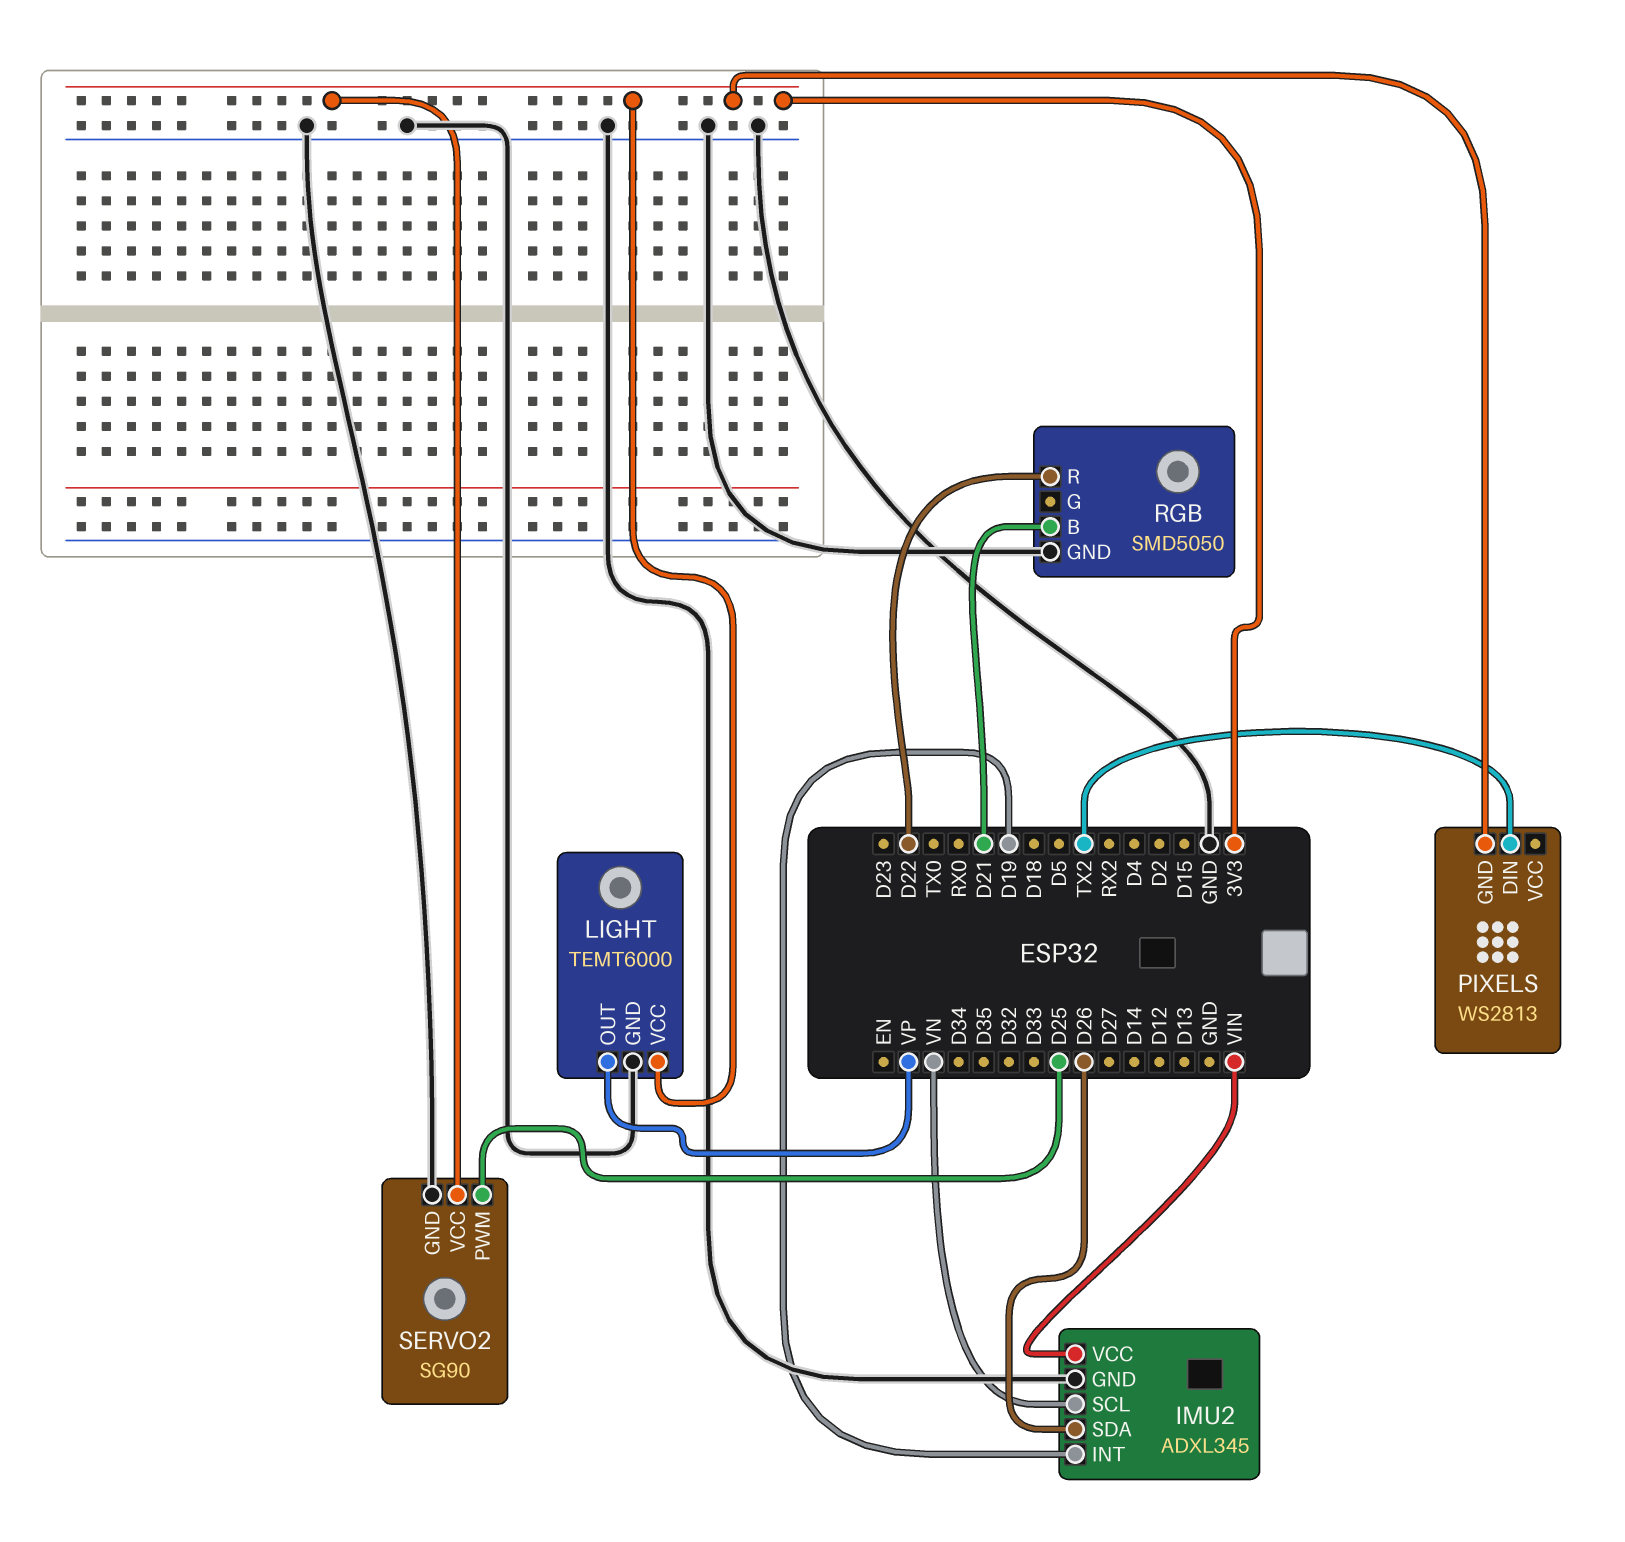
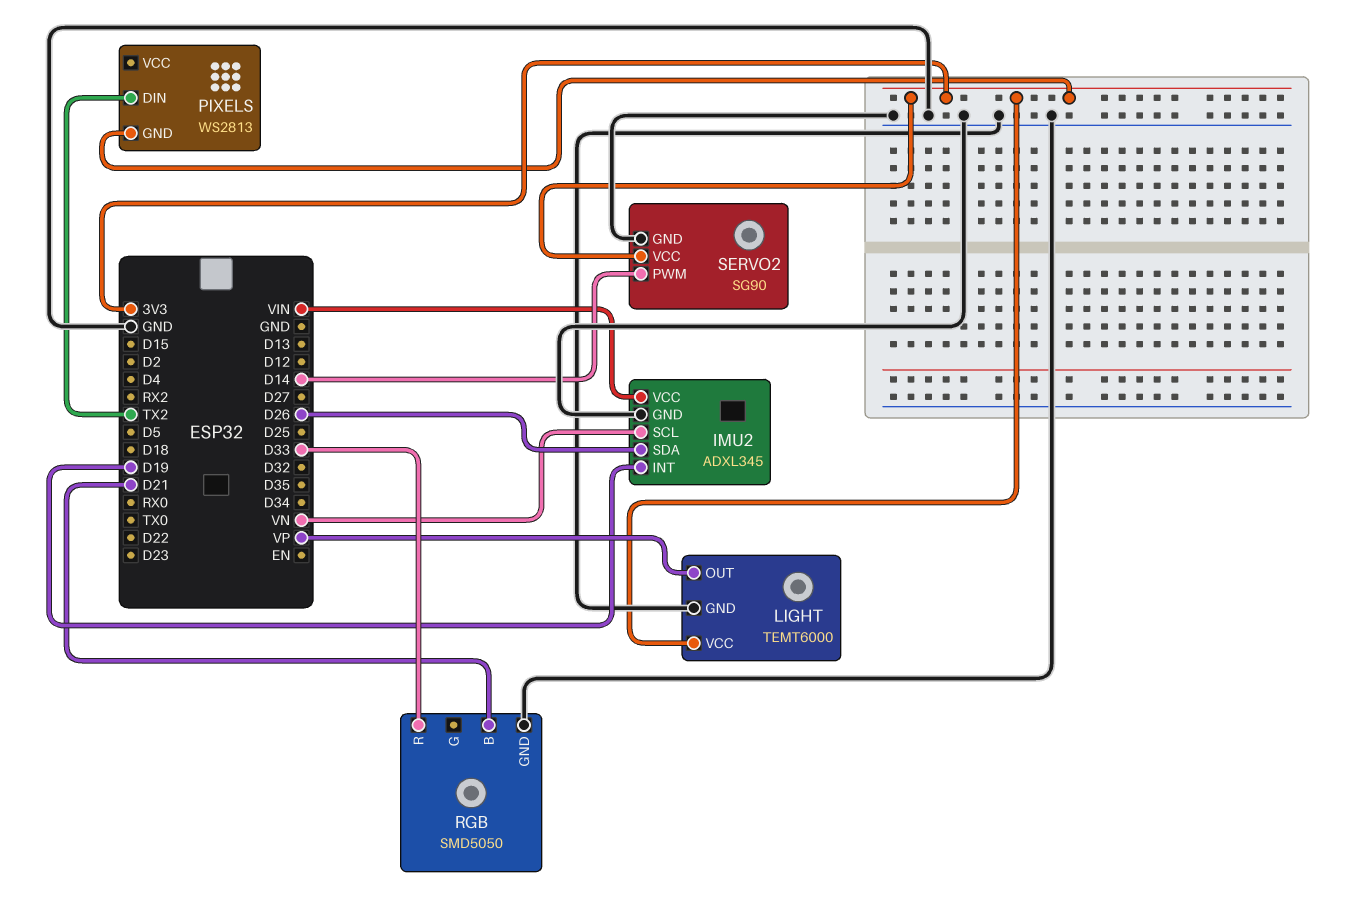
RGB pin R: D22 -> D33
SERVO2 pin PWM: D25 -> D14

